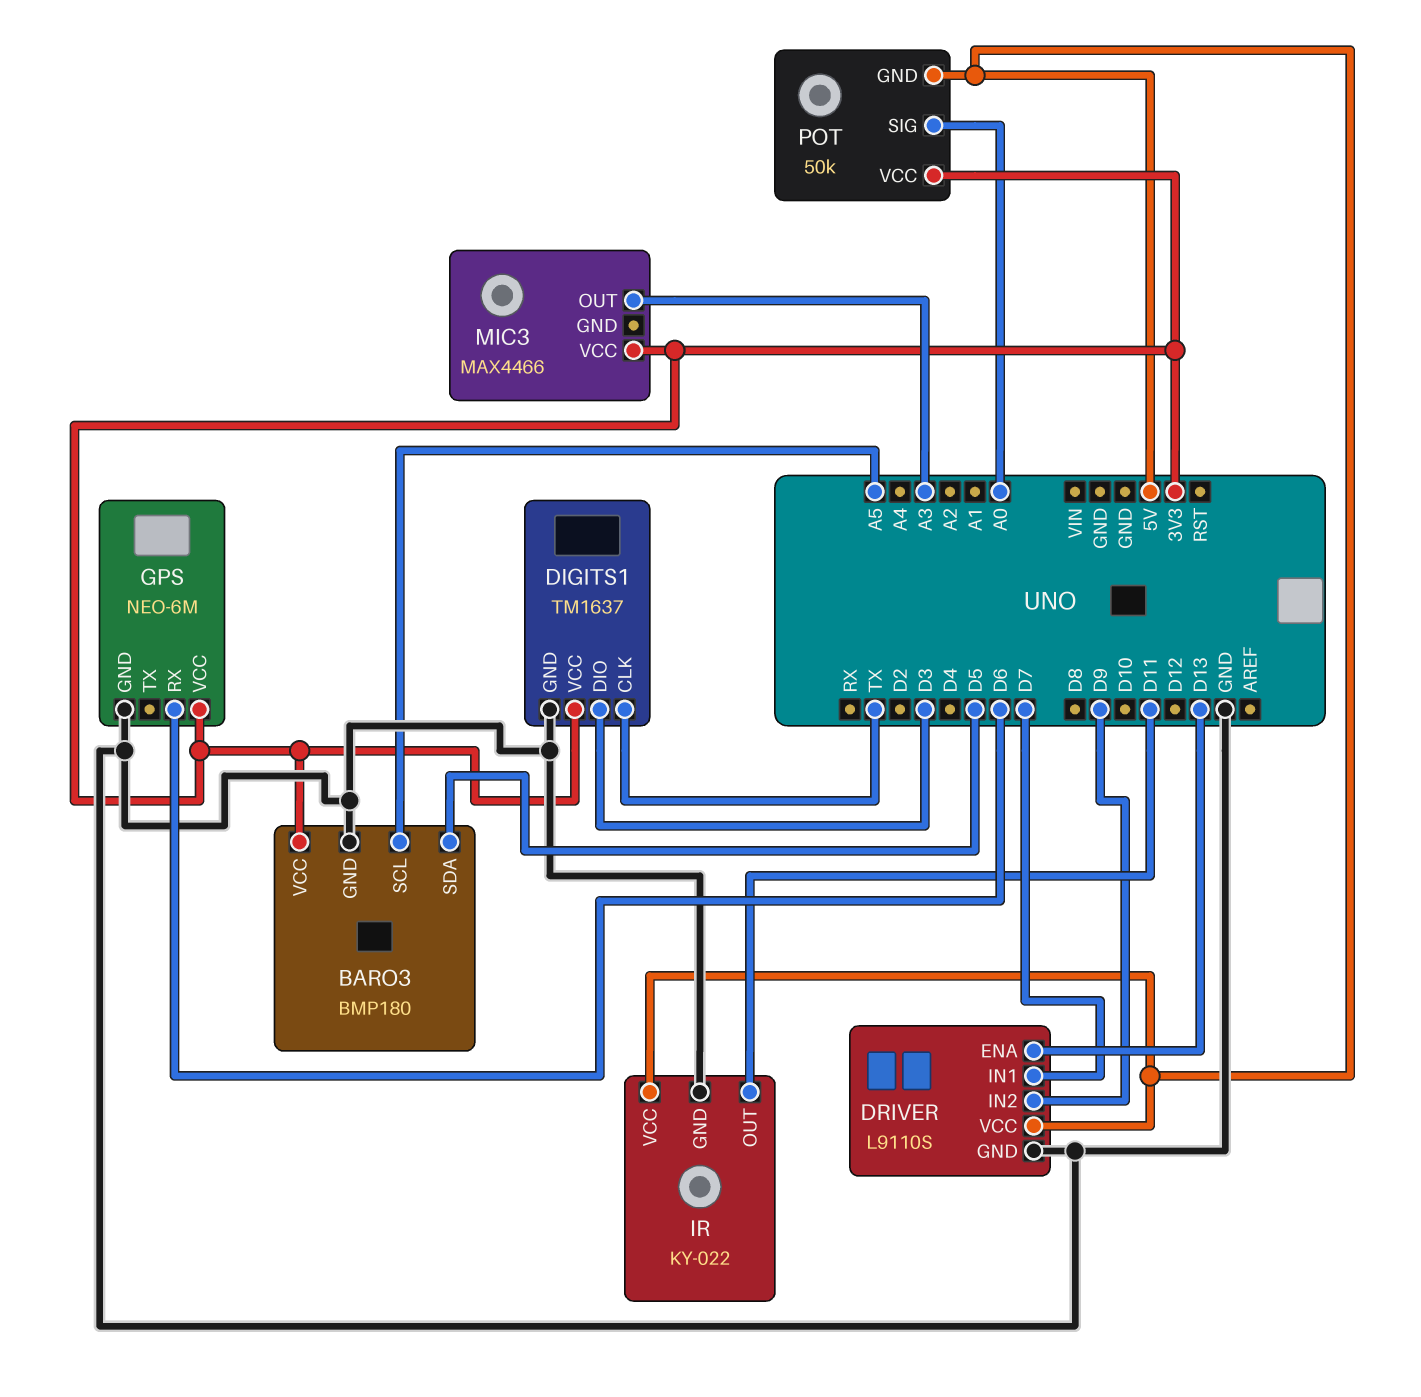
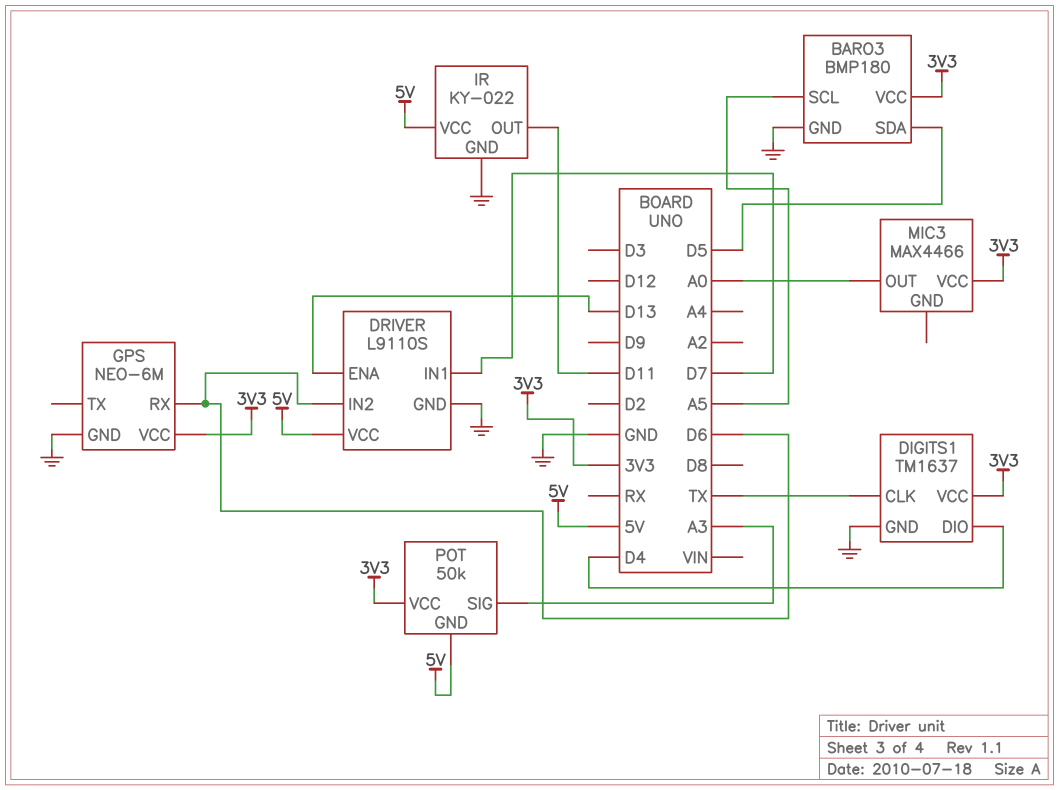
DIGITS1 pin DIO: D3 -> D4
DRIVER pin IN2: D9 -> D6
MIC3 pin OUT: A3 -> A0
POT pin SIG: A0 -> A3

